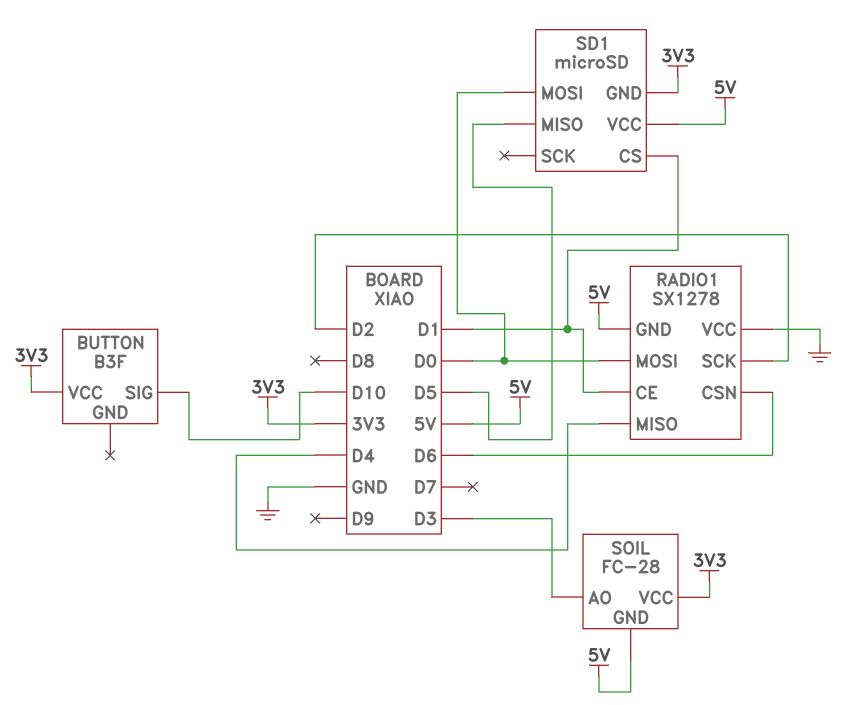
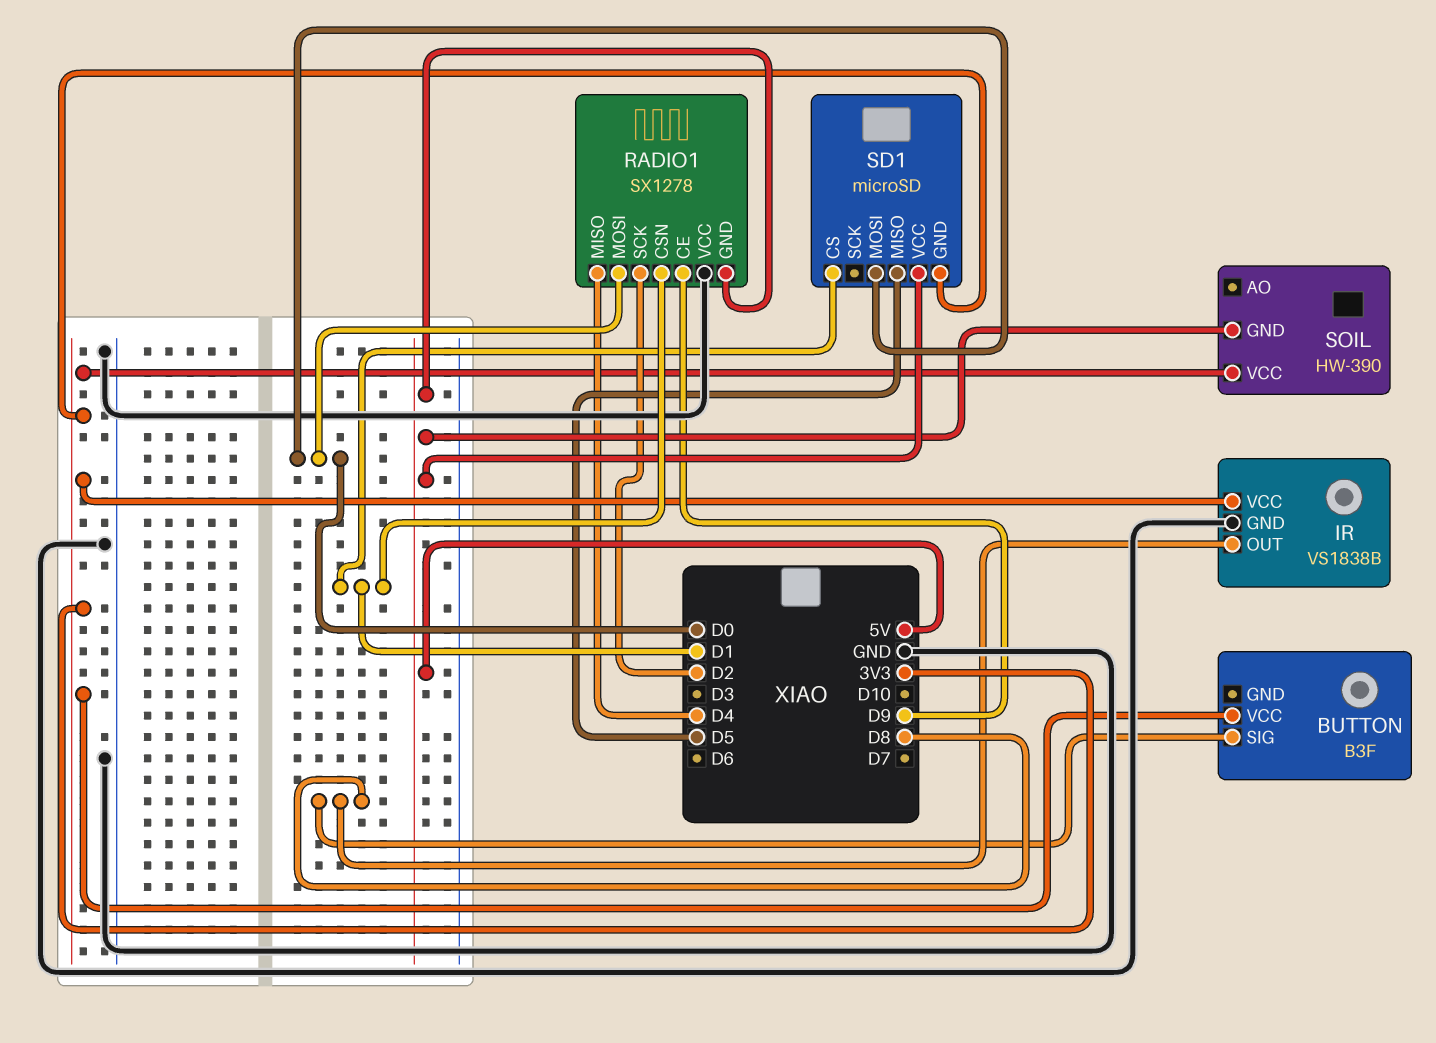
BUTTON pin SIG: D10 -> D8
IR: none -> VS1838B
IR pin GND: none -> GND
IR pin OUT: none -> D8
IR pin VCC: none -> 3V3
RADIO1 pin CE: D1 -> D9
RADIO1 pin CSN: D6 -> D1
SOIL: FC-28 -> HW-390
SOIL pin AO: D3 -> none

